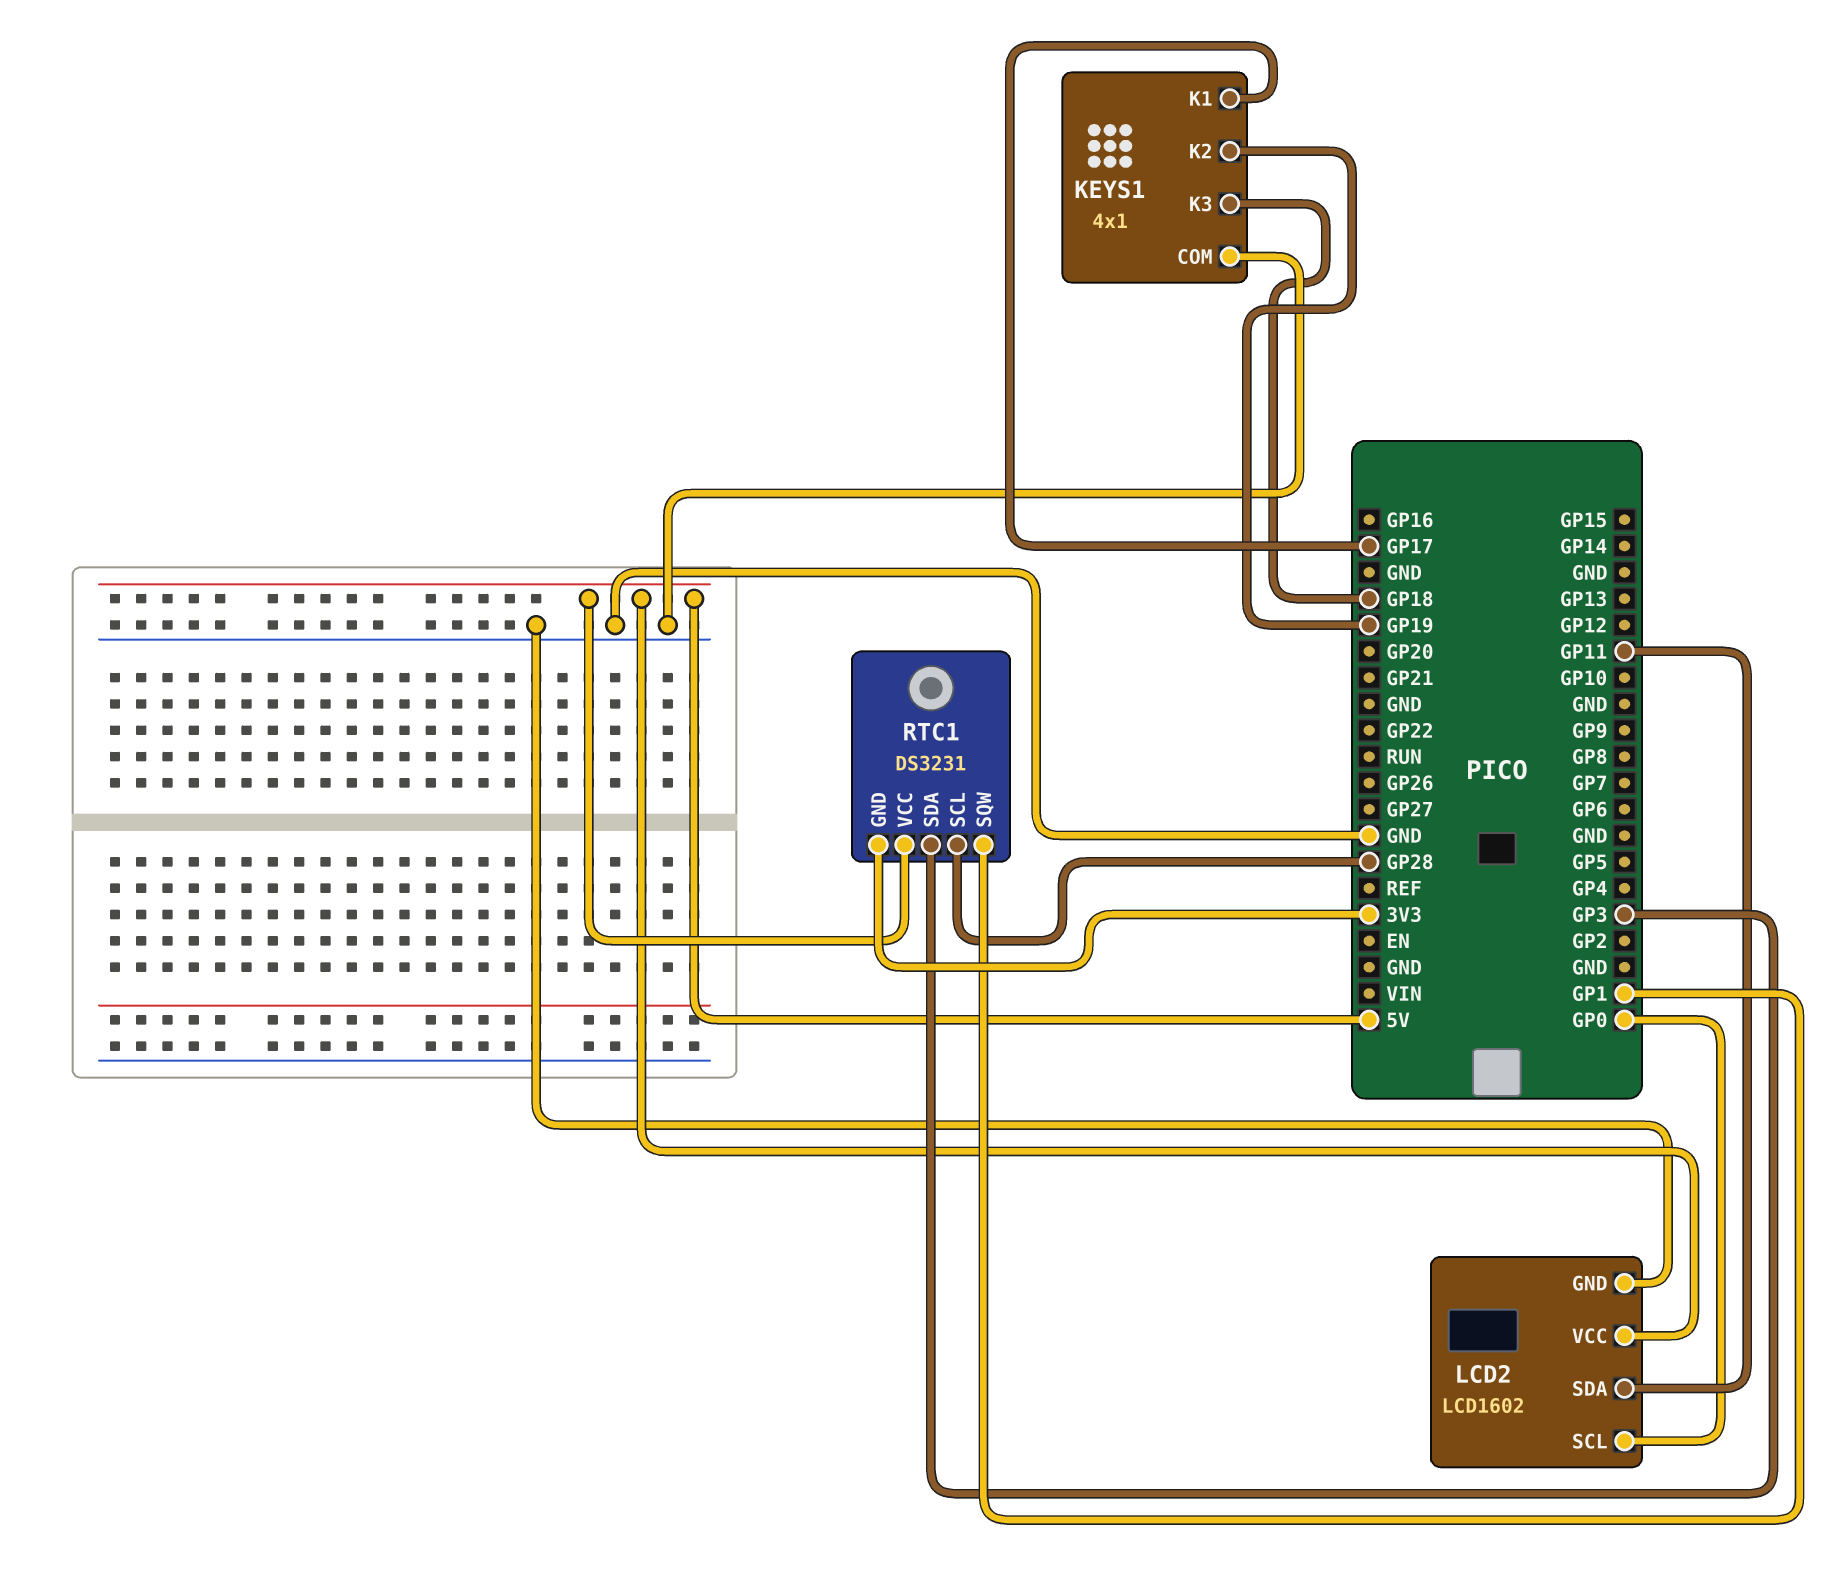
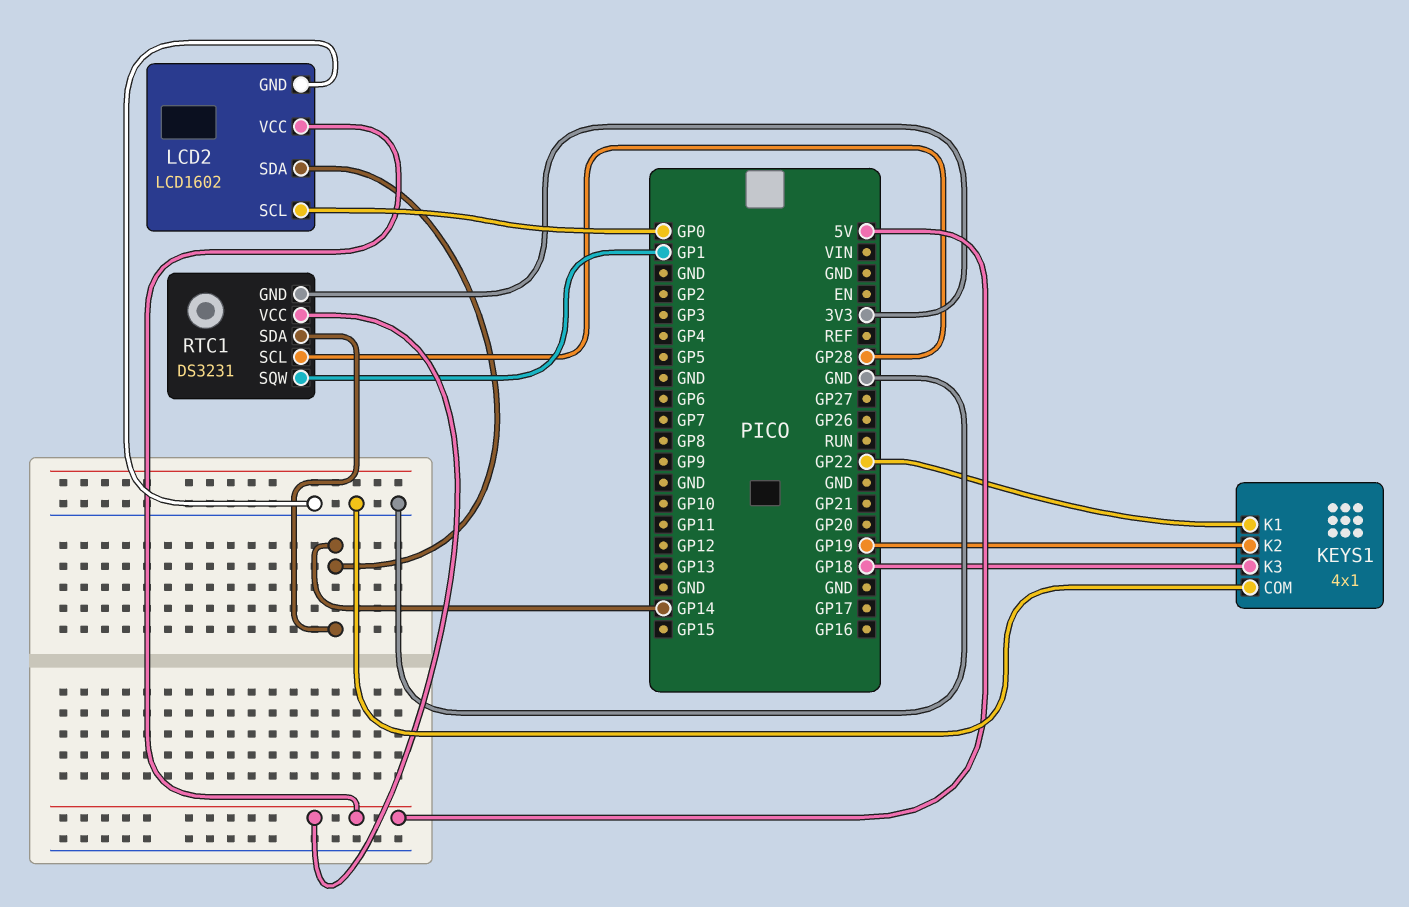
KEYS1 pin K1: GP17 -> GP22
LCD2 pin SDA: GP11 -> GP14
RTC1 pin SDA: GP3 -> GP14

